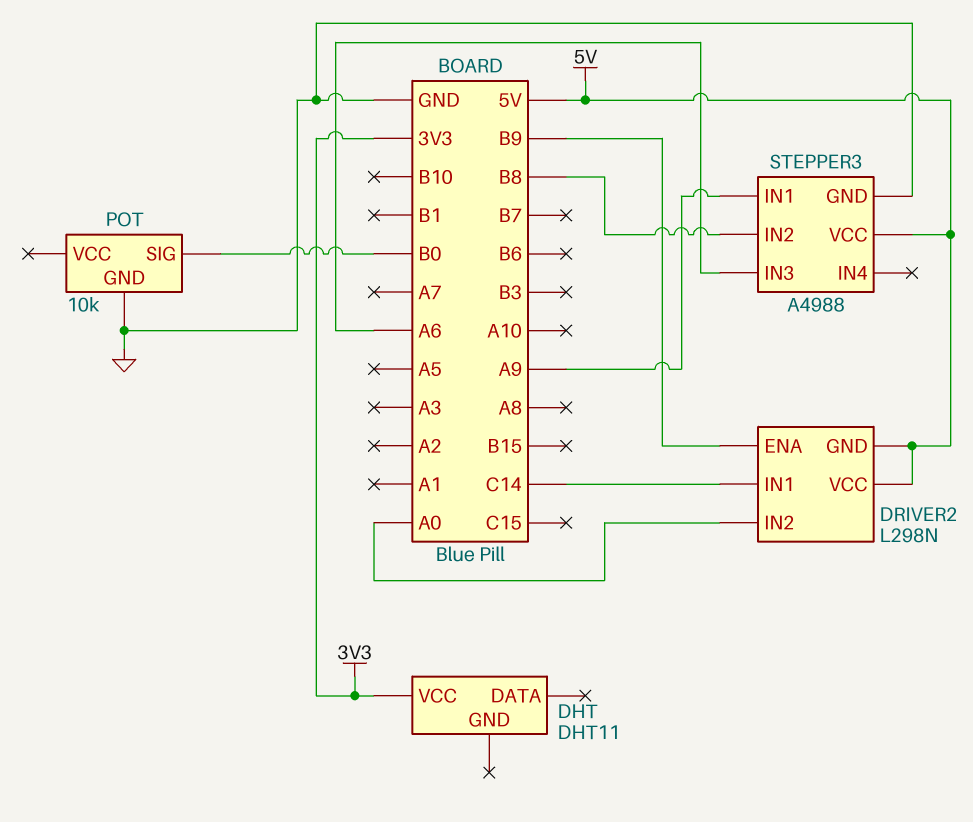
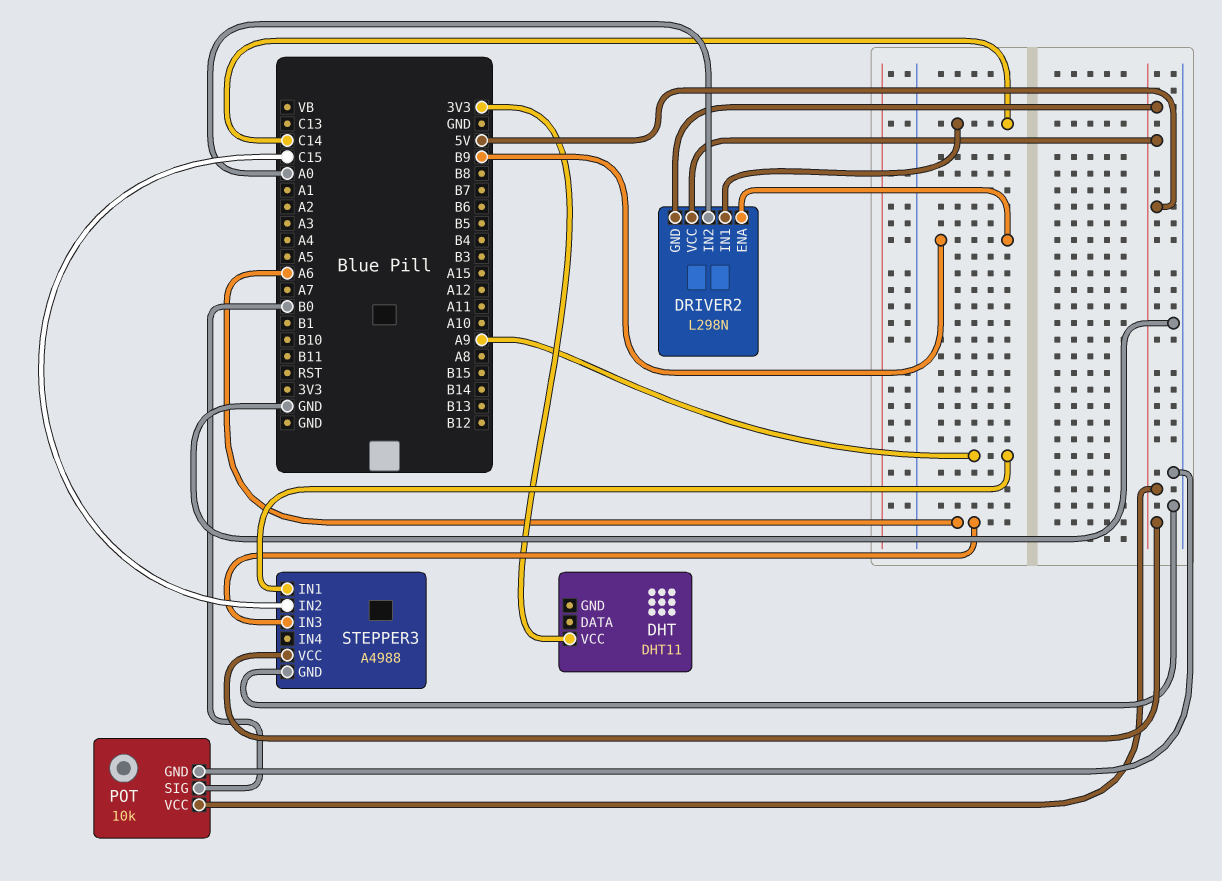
POT pin VCC: none -> 5V
STEPPER3 pin IN2: B8 -> C15

